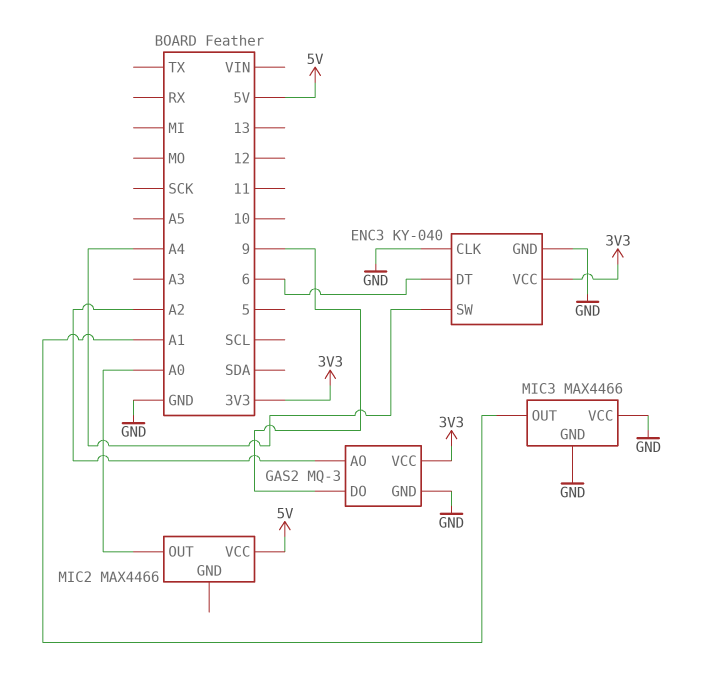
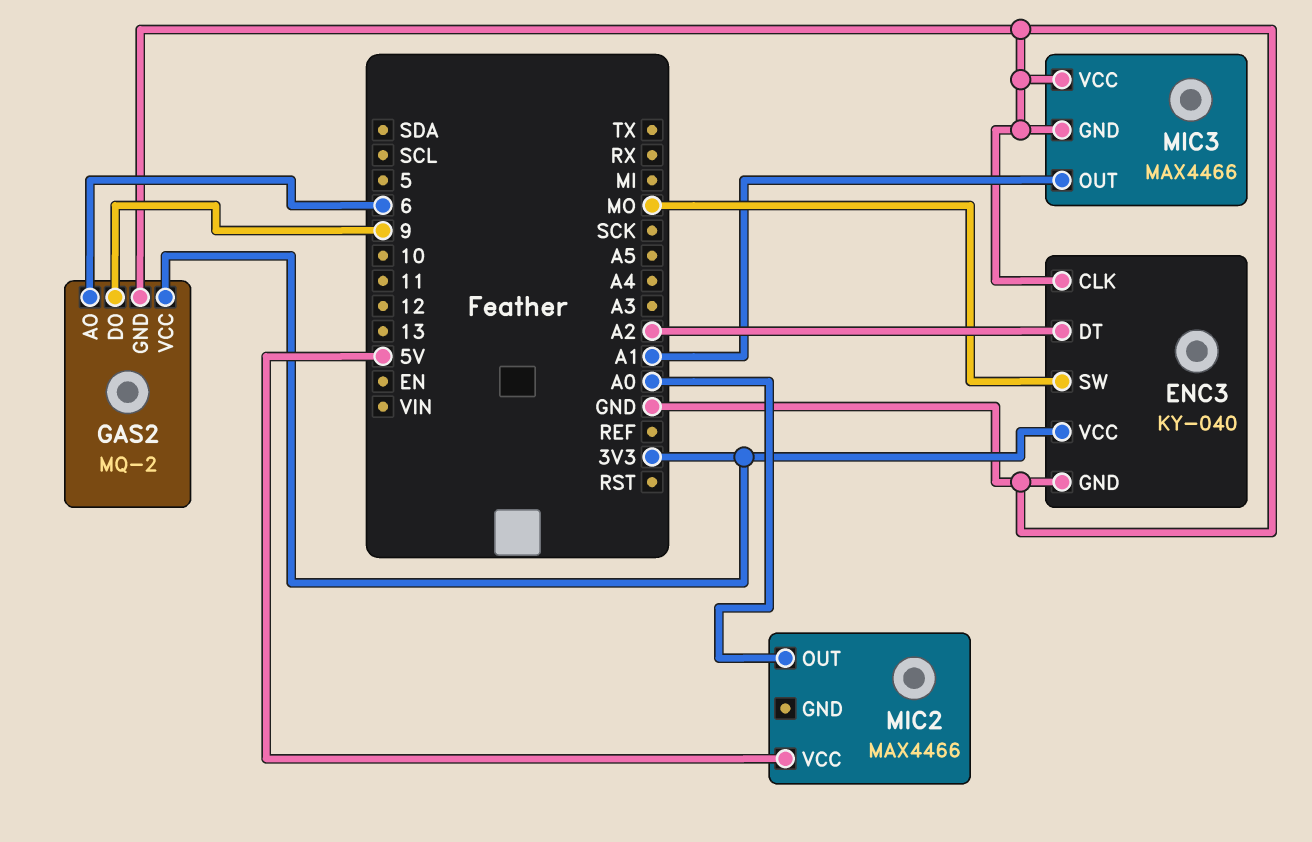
ENC3 pin DT: 6 -> A2
ENC3 pin SW: A4 -> MO
GAS2: MQ-3 -> MQ-2
GAS2 pin AO: A2 -> 6

